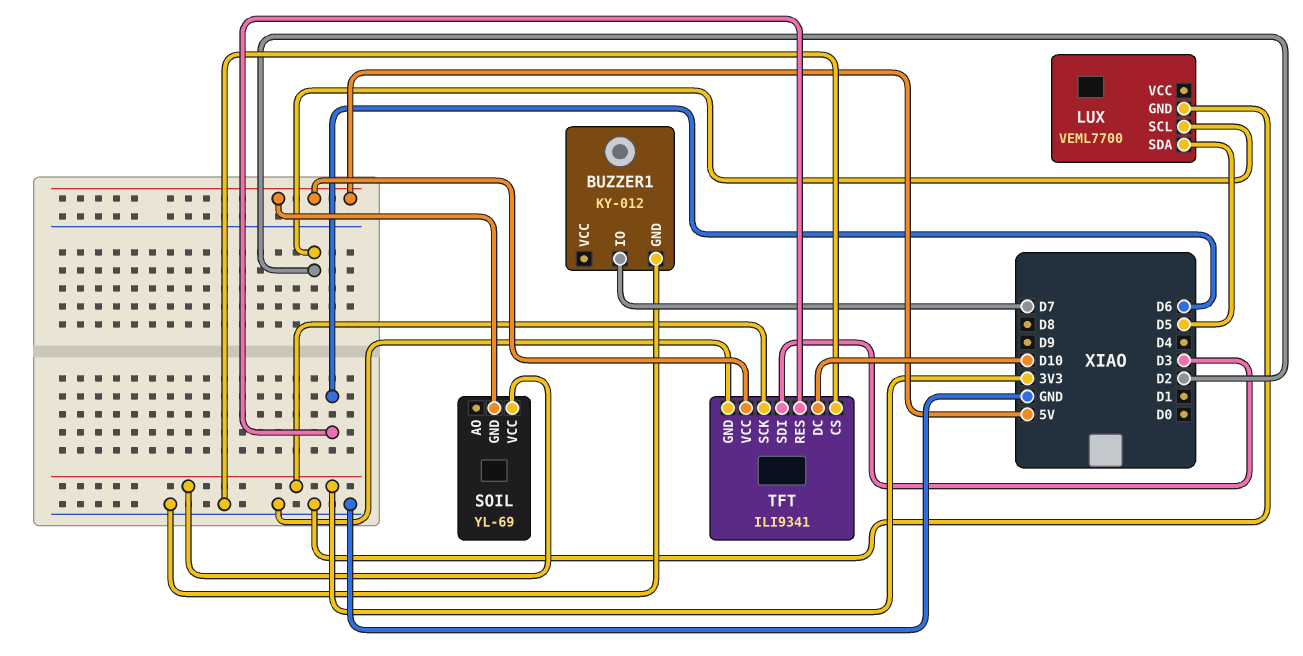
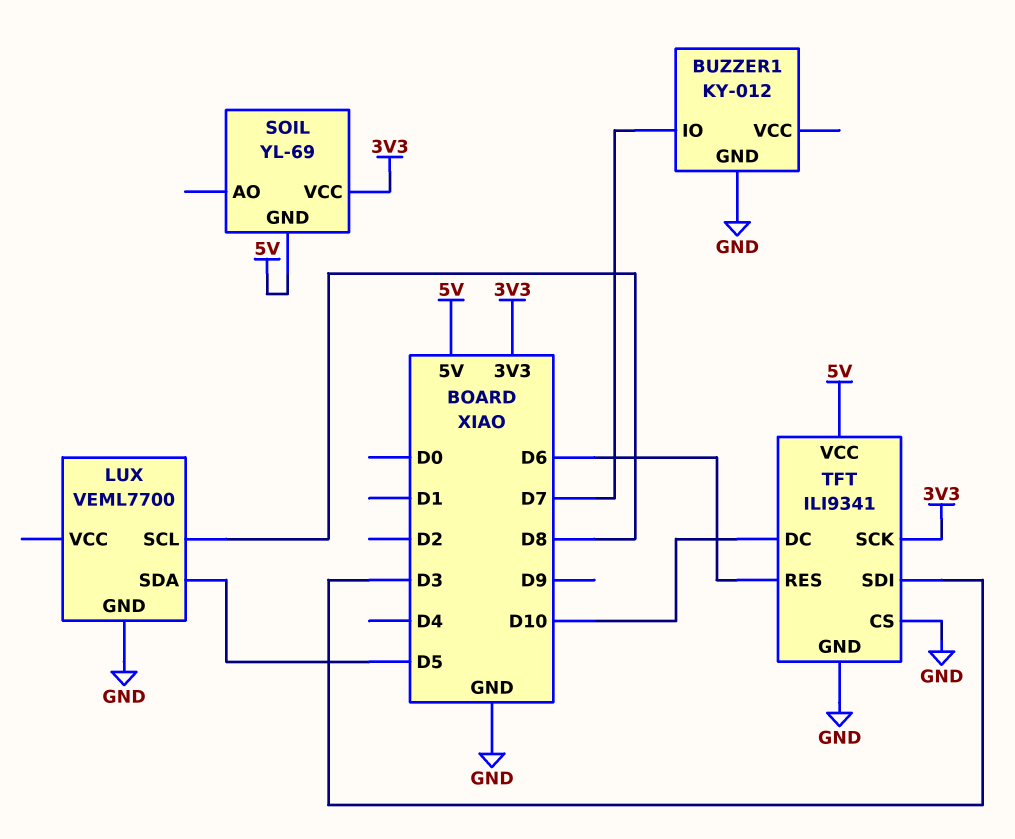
LUX pin SCL: D2 -> D8

